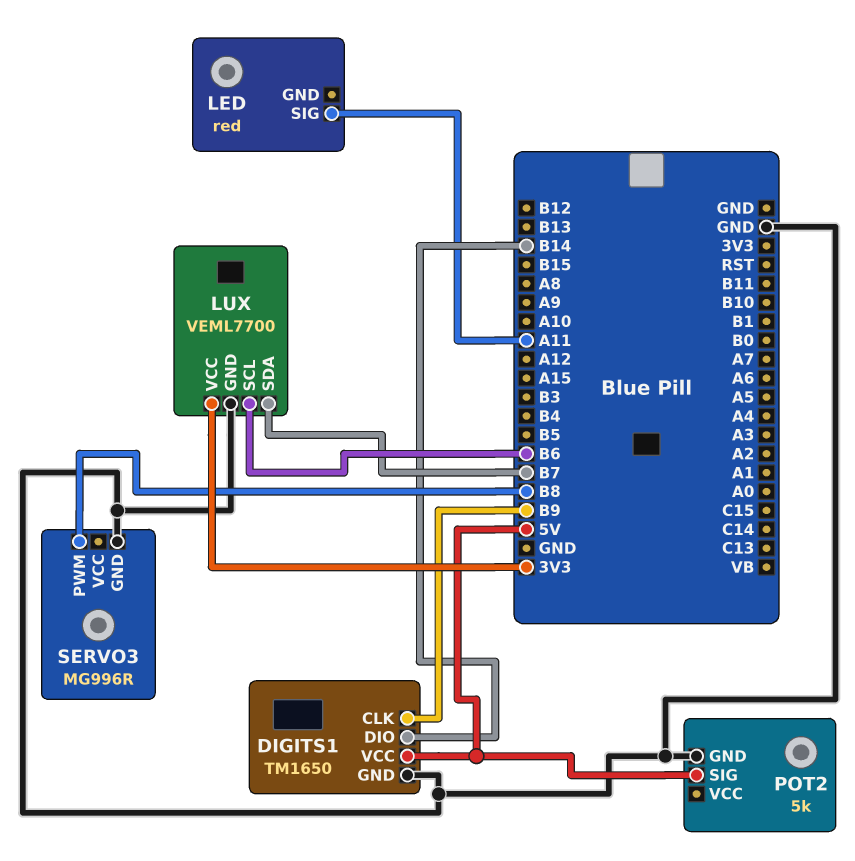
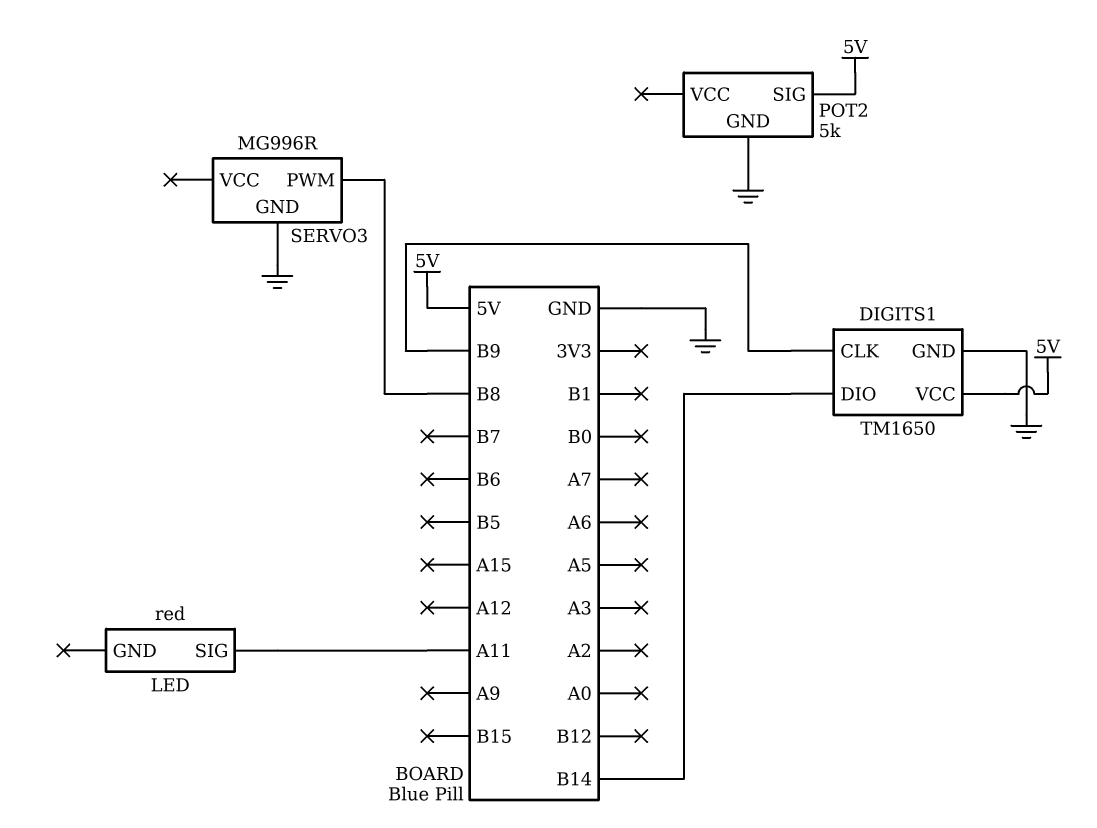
LUX: VEML7700 -> none
LUX pin GND: GND -> none
LUX pin SCL: B6 -> none
LUX pin SDA: B7 -> none
LUX pin VCC: 3V3 -> none

